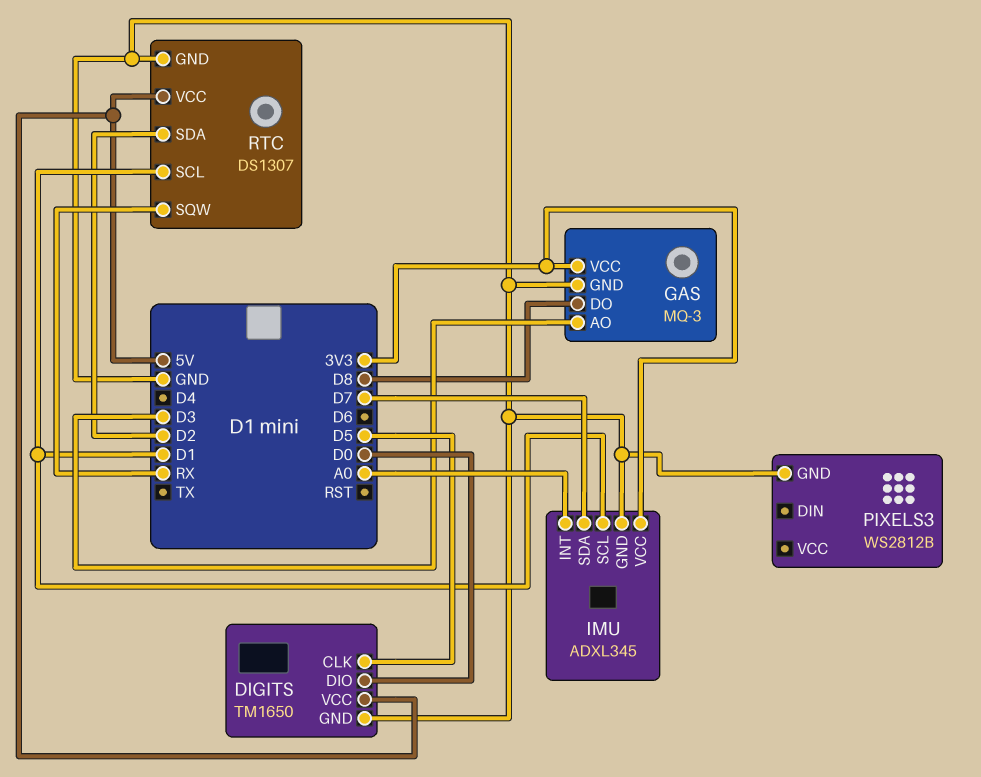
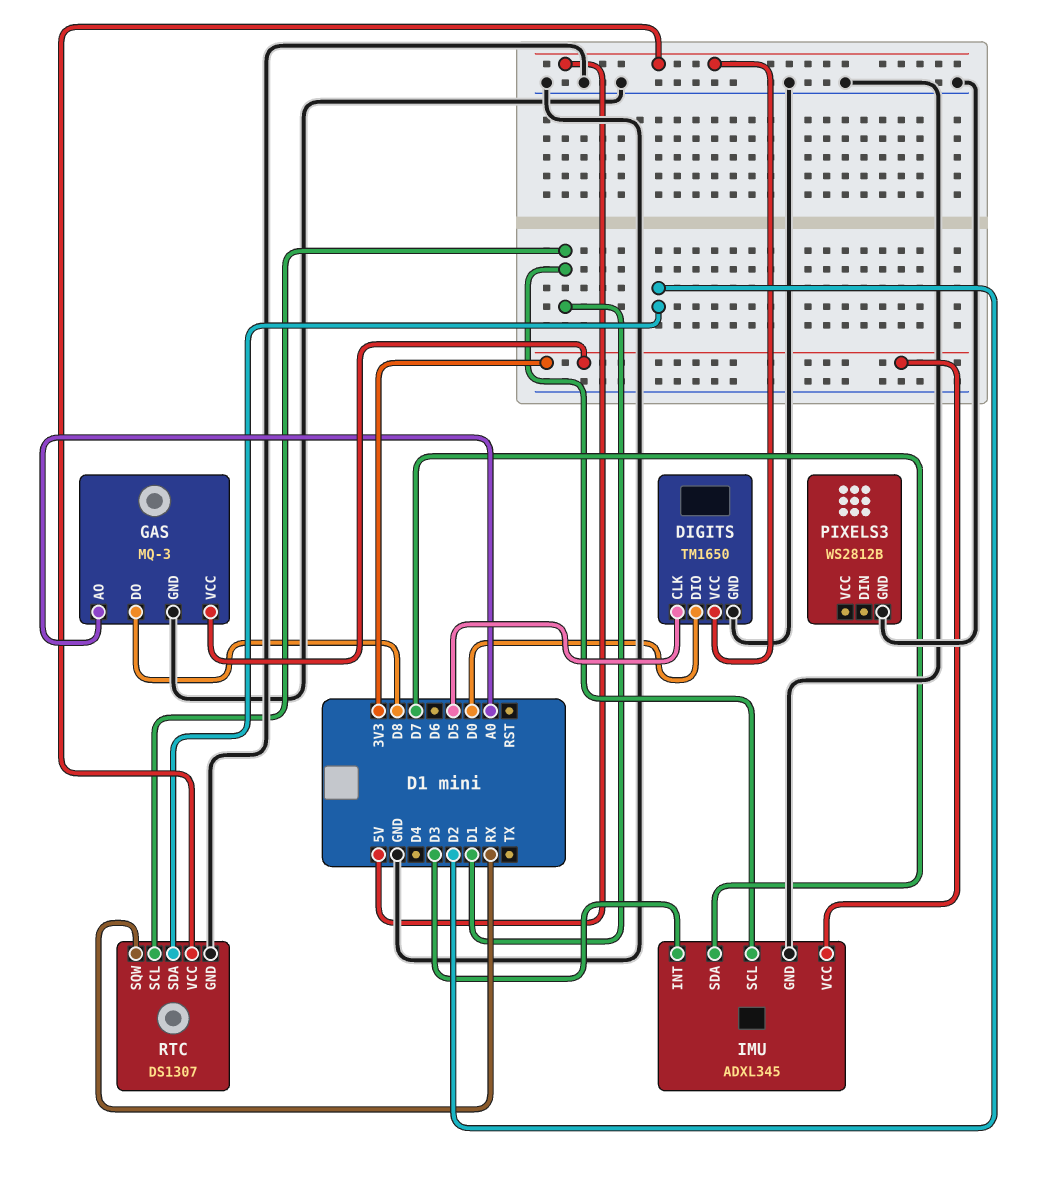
GAS pin AO: D3 -> A0
IMU pin INT: A0 -> D3

